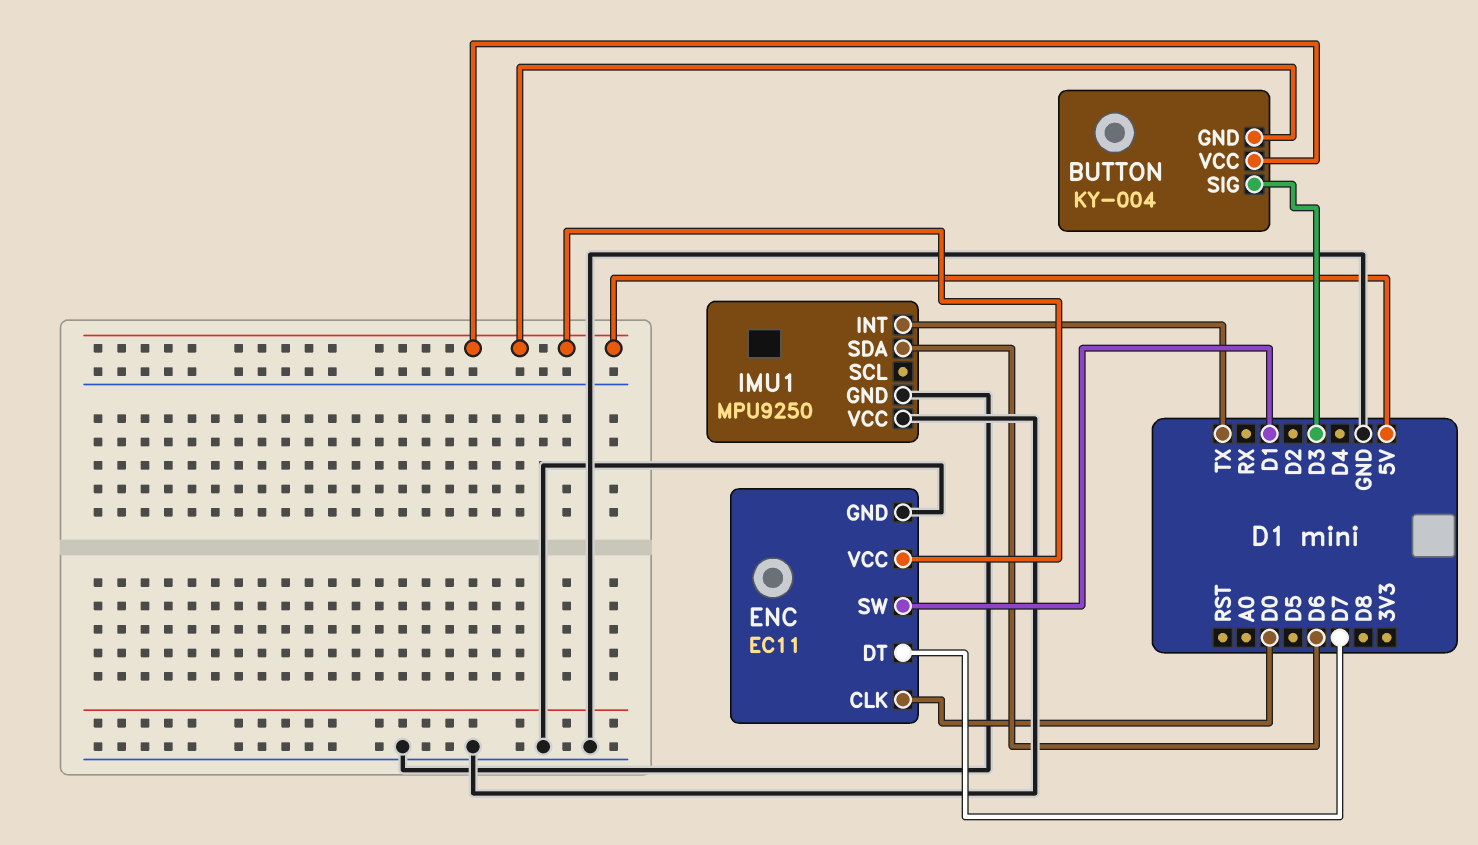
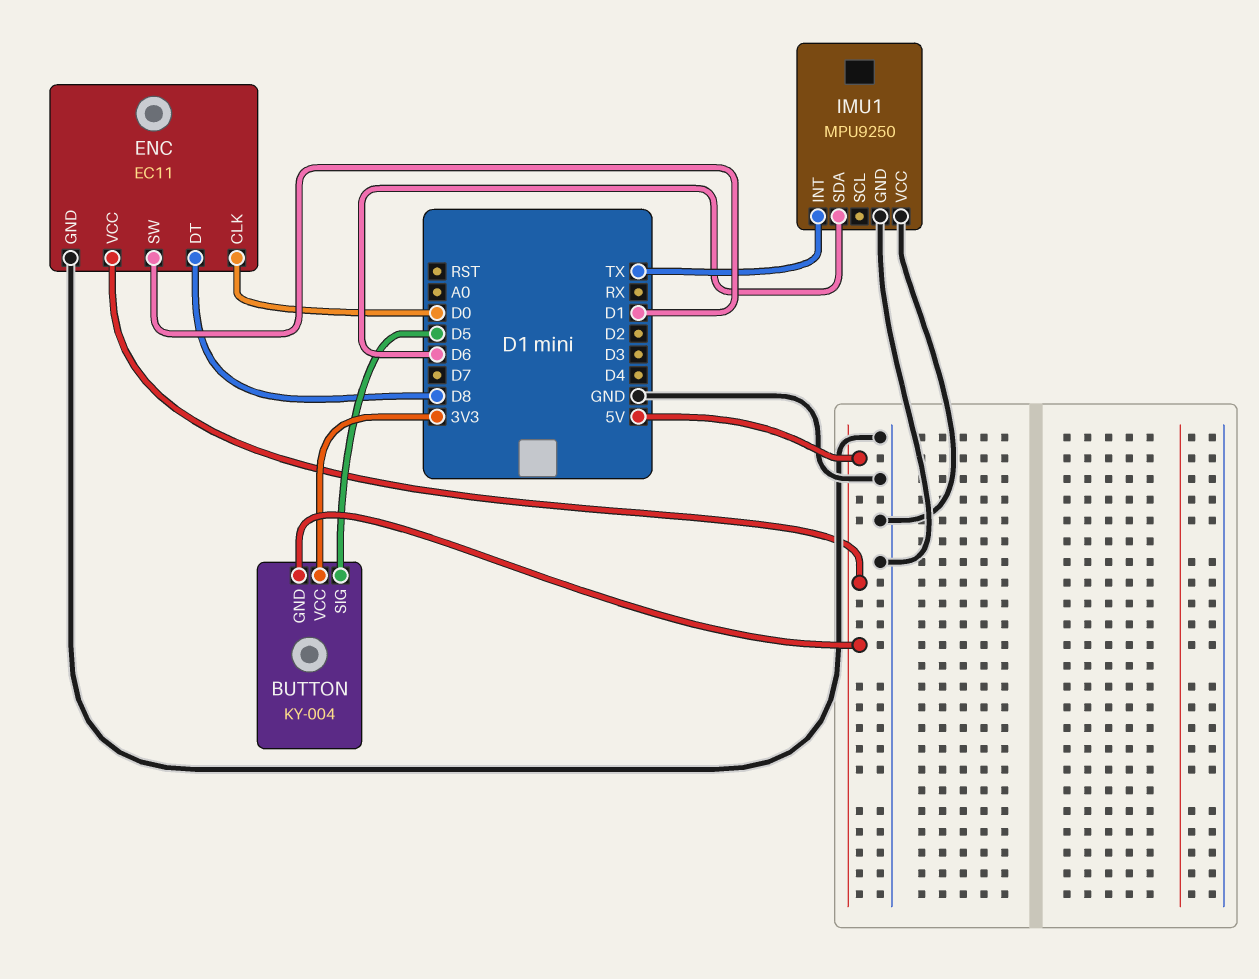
BUTTON pin SIG: D3 -> D5
BUTTON pin VCC: 5V -> 3V3
ENC pin DT: D7 -> D8

